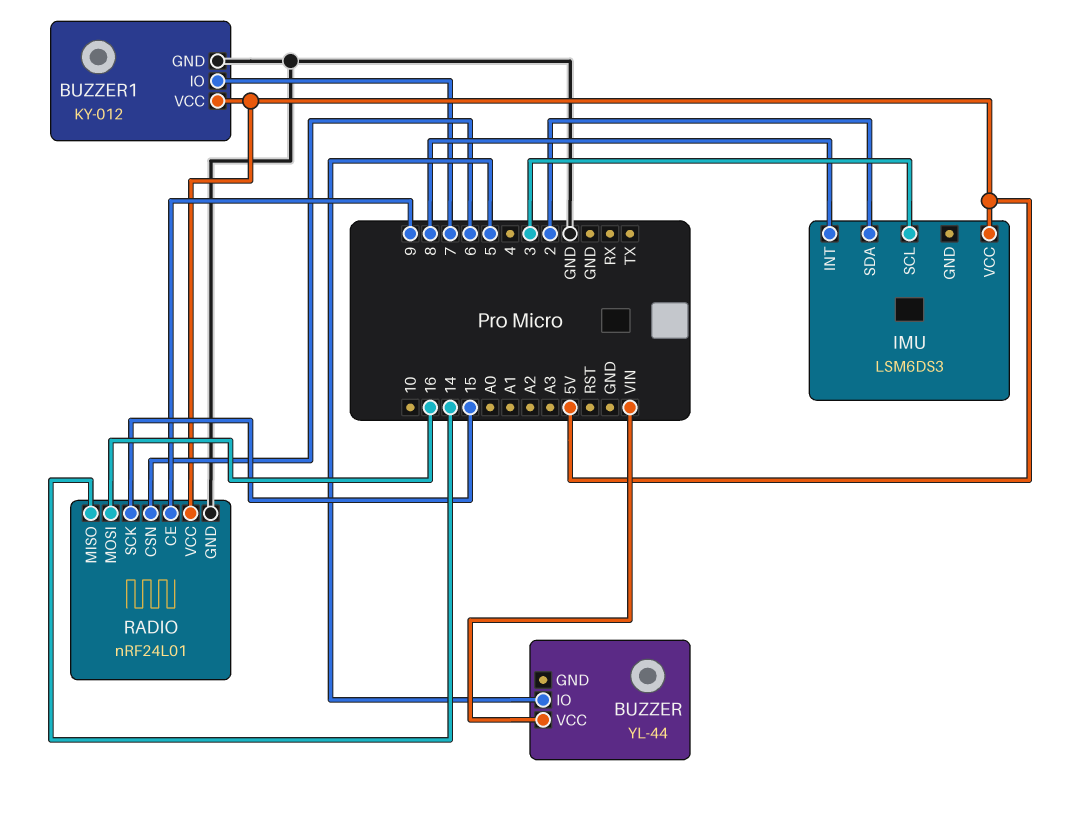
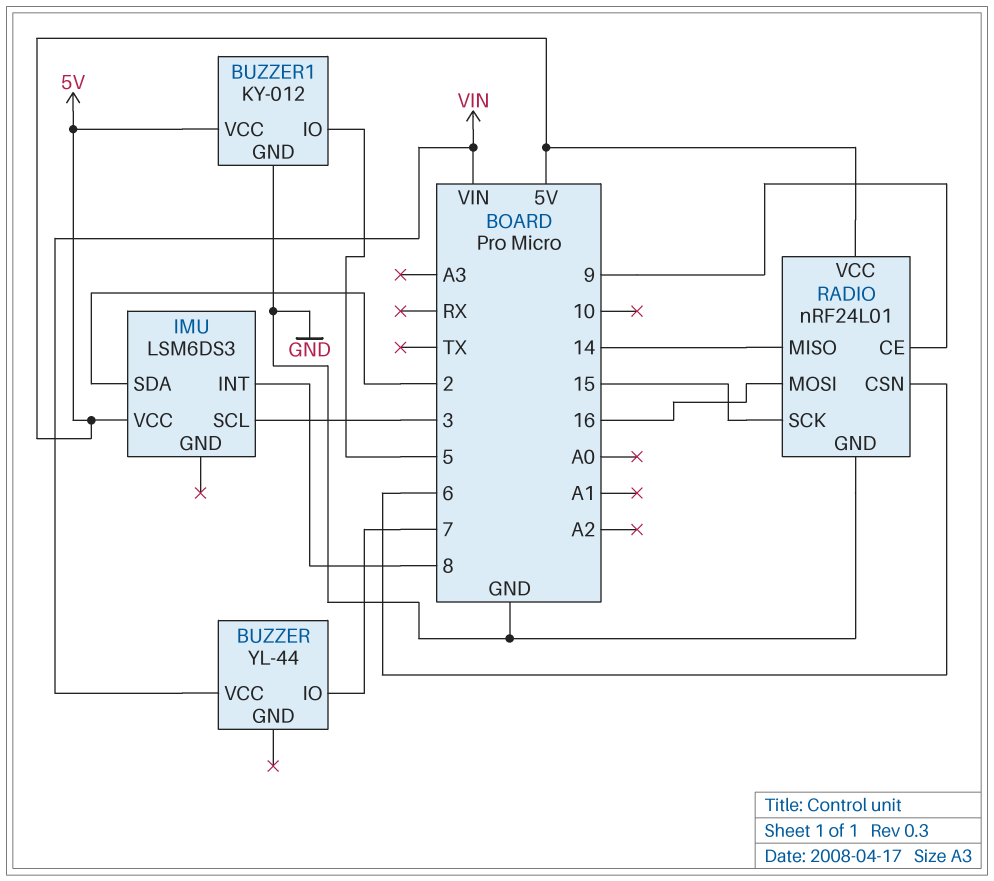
BUZZER pin IO: 5 -> 7
BUZZER1 pin IO: 7 -> 5

